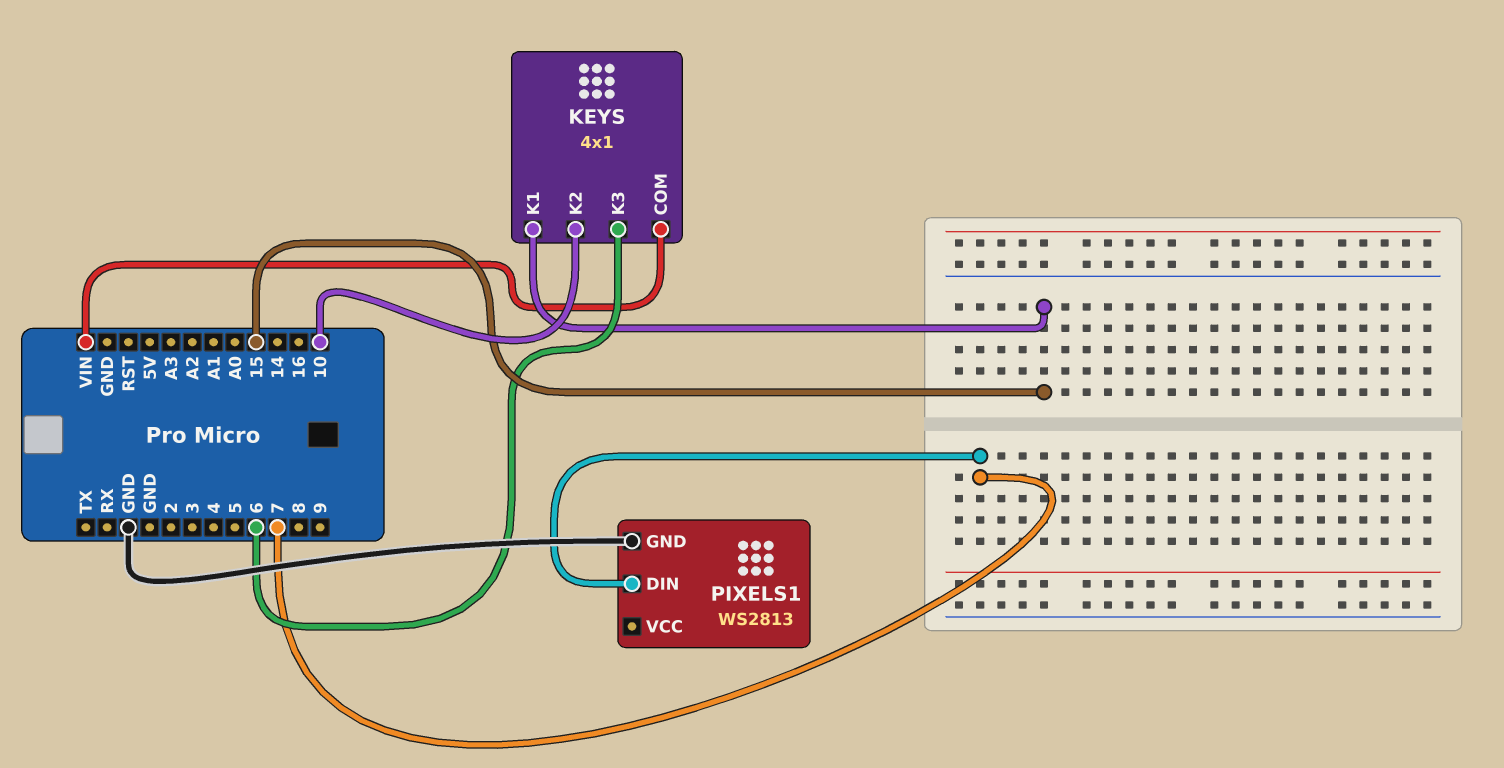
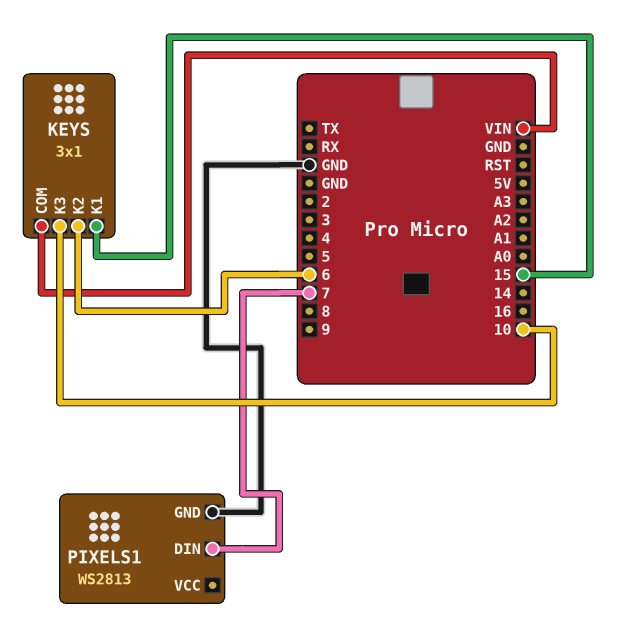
KEYS: 4x1 -> 3x1
KEYS pin K2: 10 -> 6
KEYS pin K3: 6 -> 10

